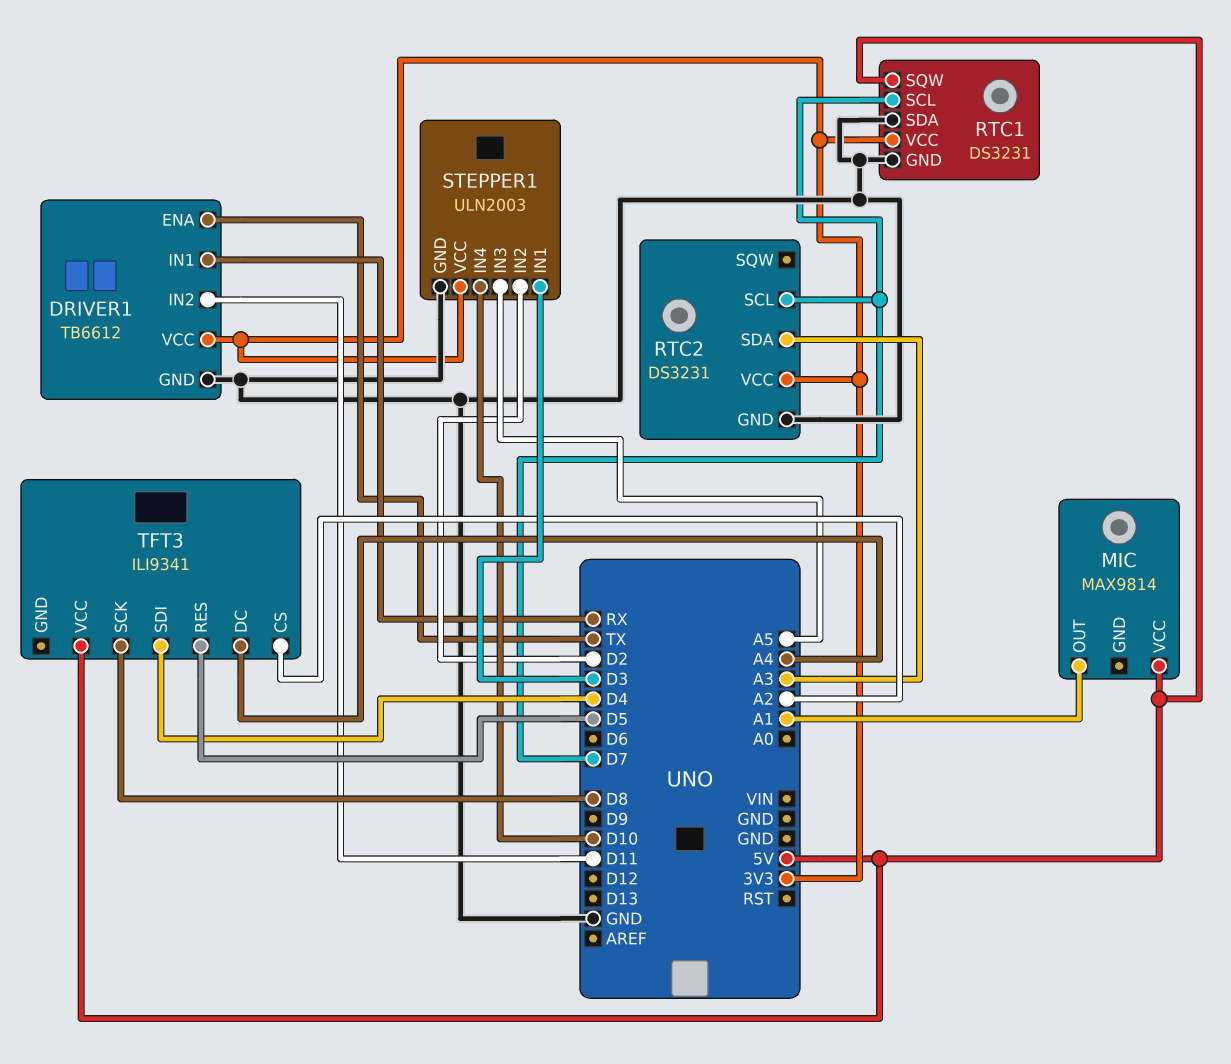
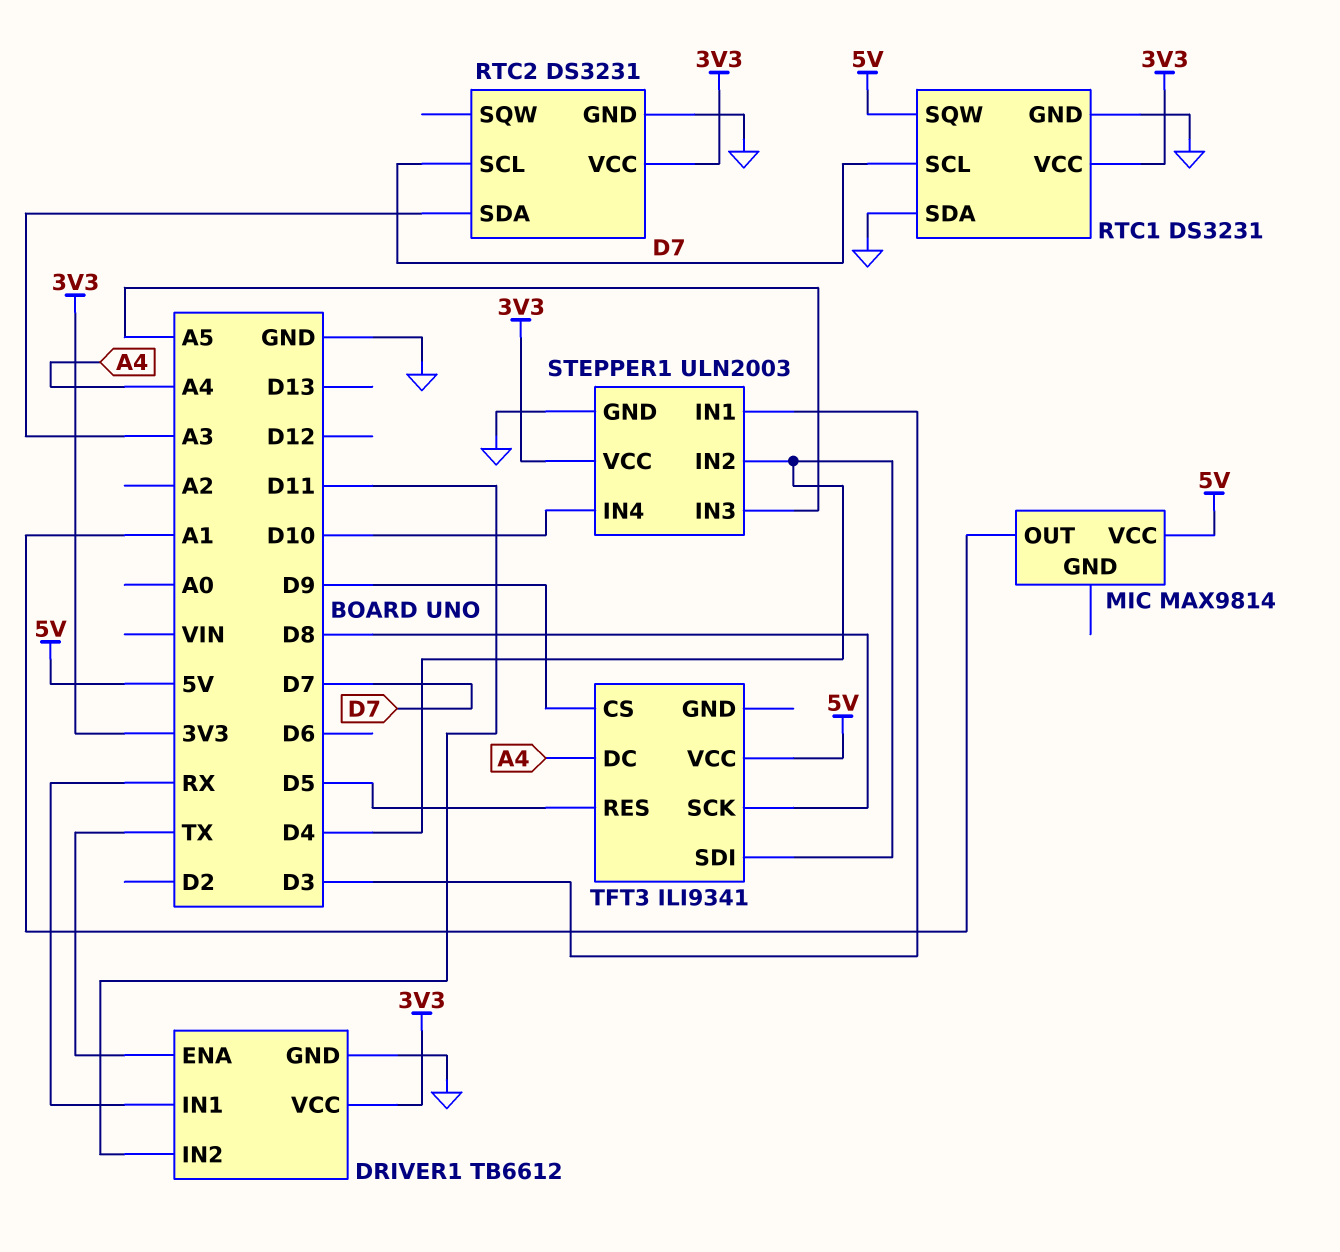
STEPPER1 pin IN2: D2 -> D4
TFT3 pin CS: A2 -> D9

